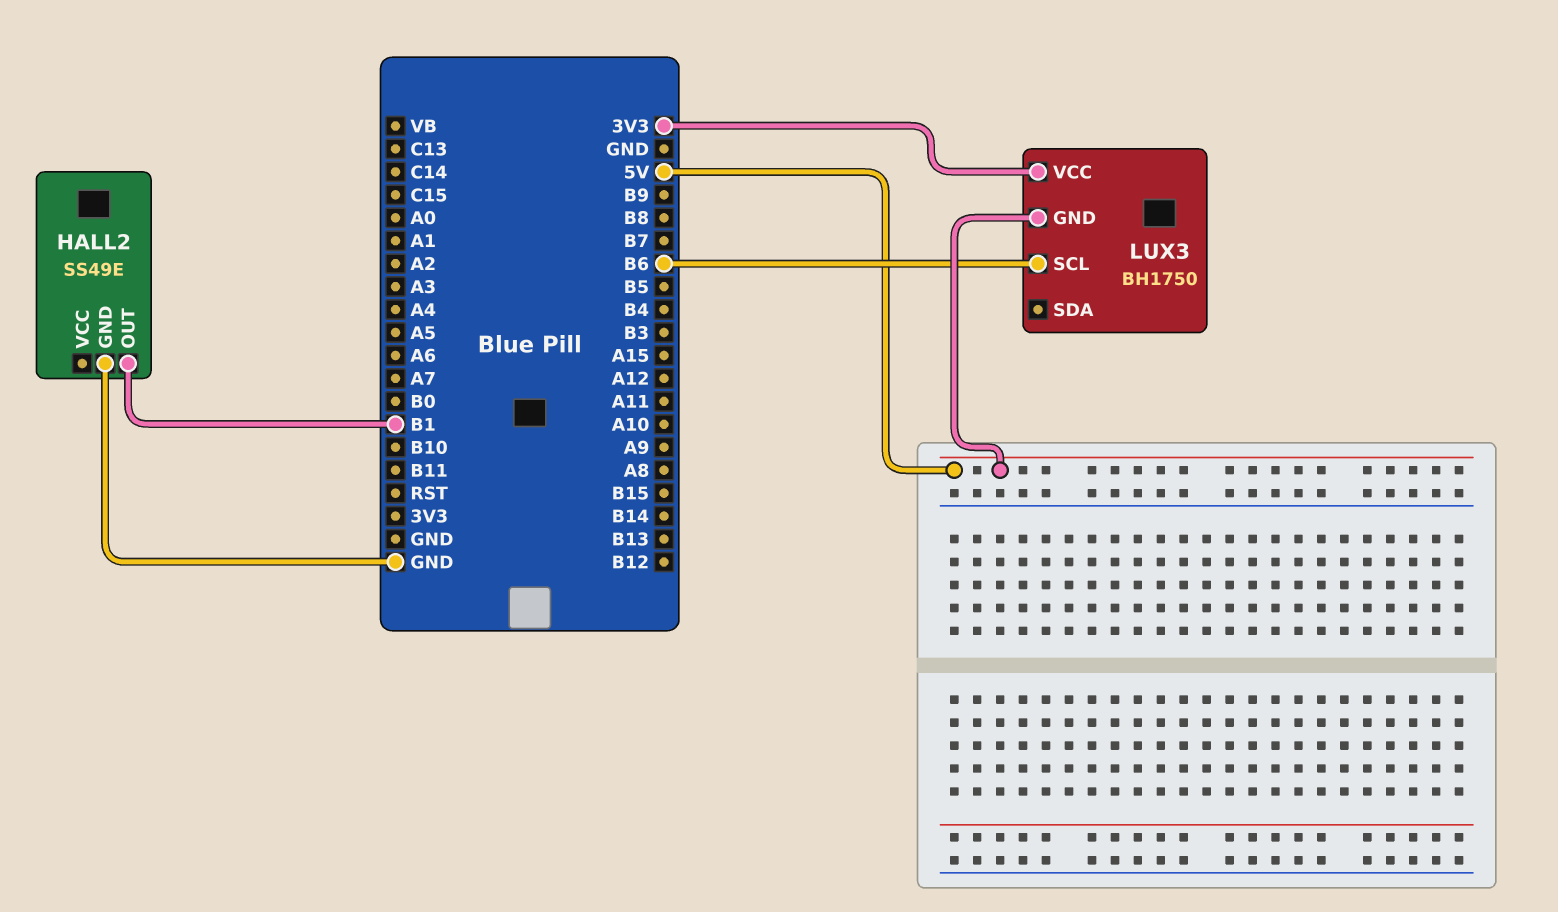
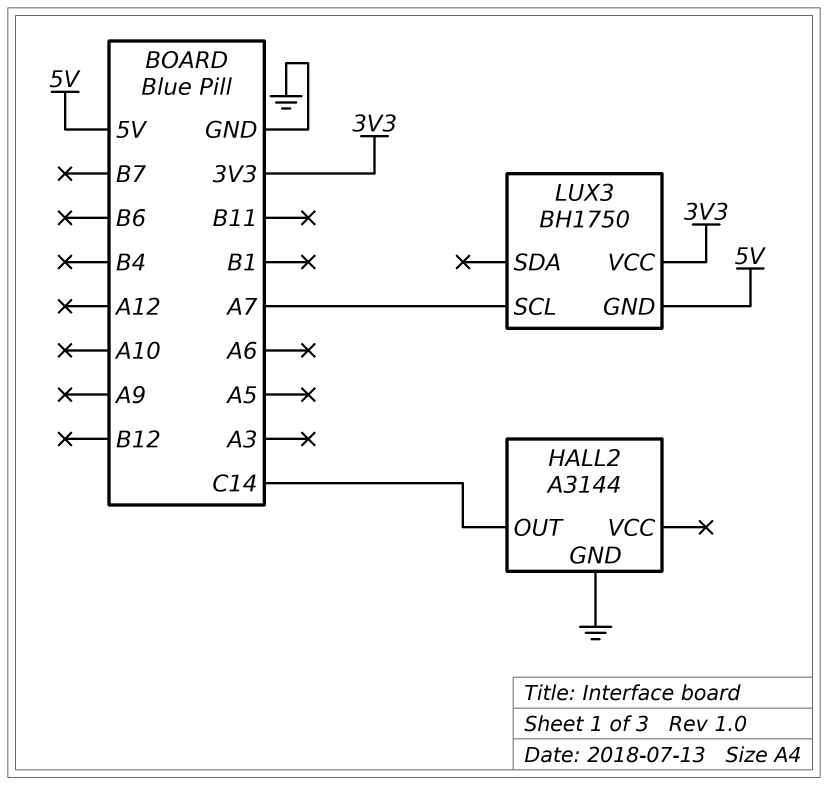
HALL2: SS49E -> A3144
HALL2 pin OUT: B1 -> C14
LUX3 pin SCL: B6 -> A7

